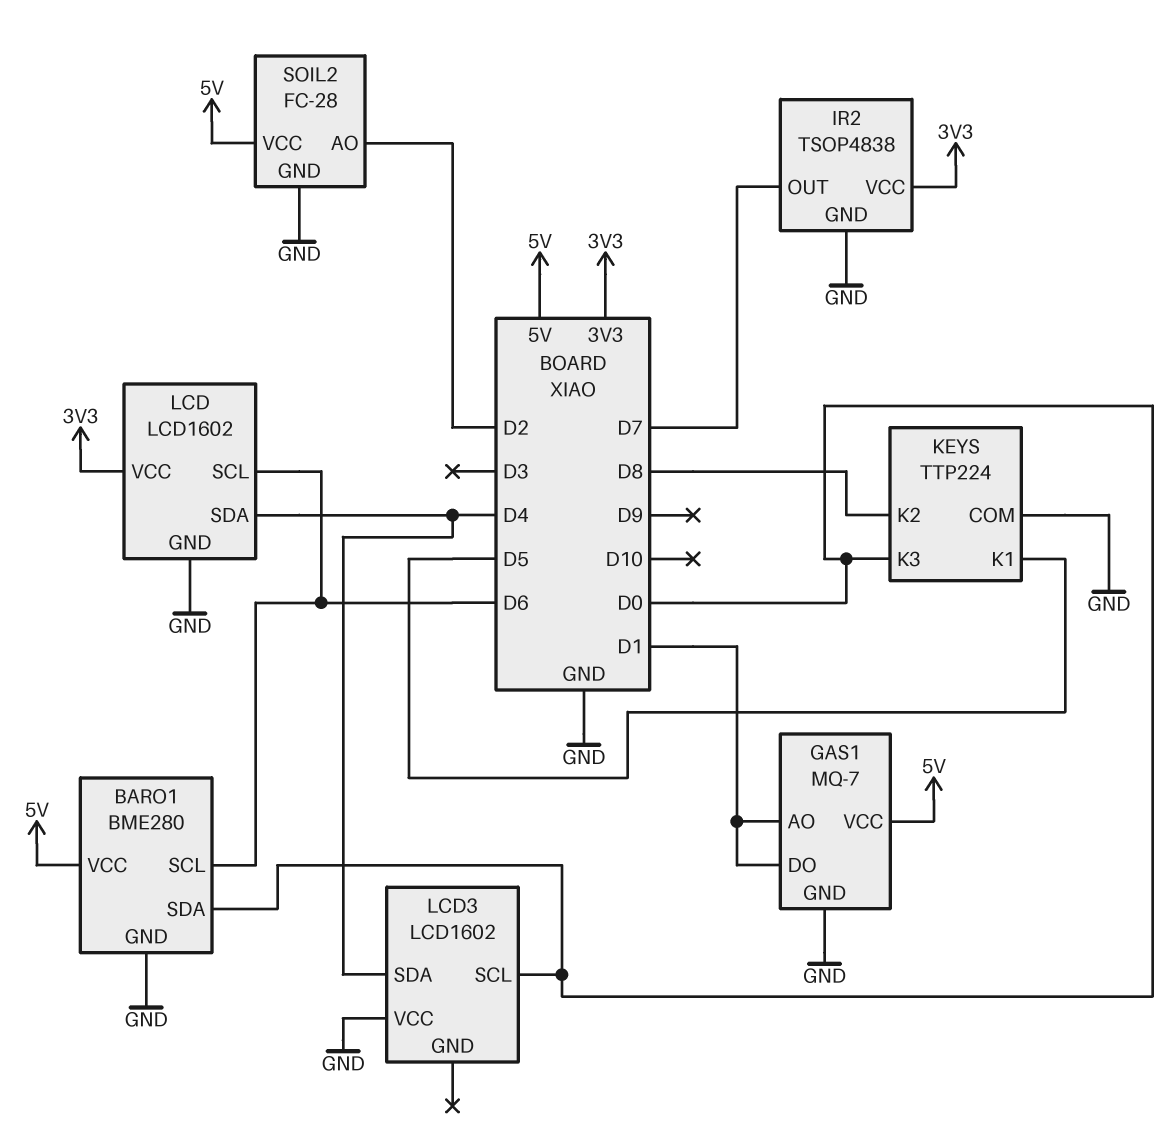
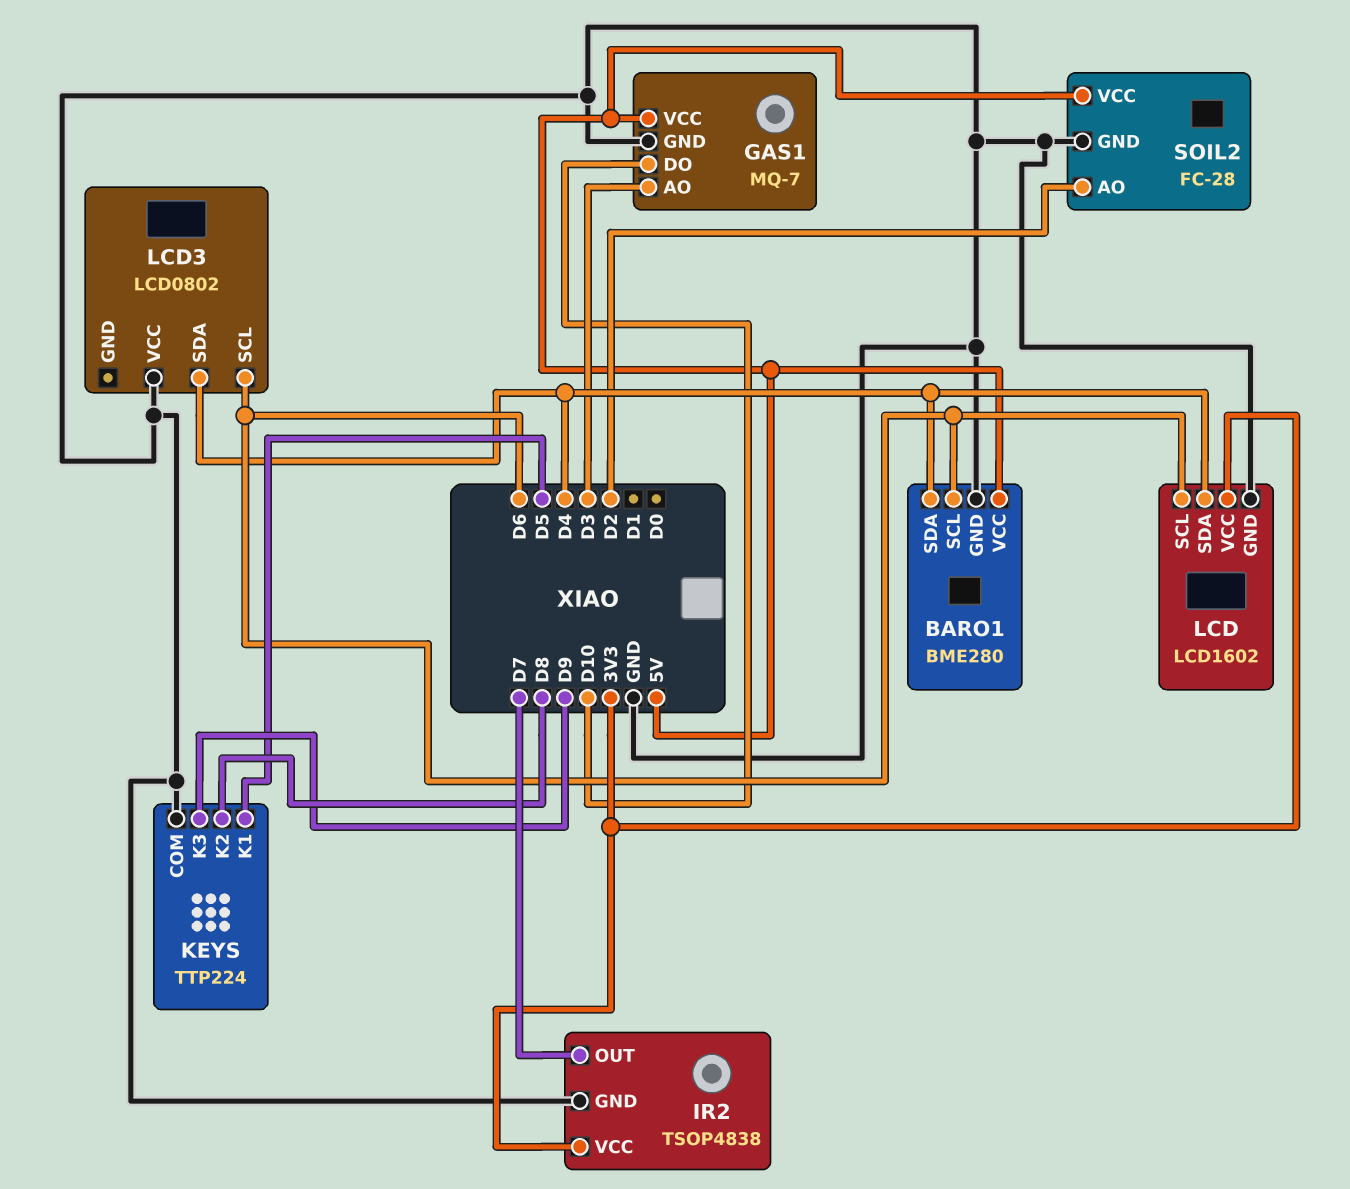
BARO1 pin SDA: D0 -> D4
GAS1 pin AO: D1 -> D3
GAS1 pin DO: D1 -> D10
KEYS pin K3: D0 -> D9
LCD3: LCD1602 -> LCD0802
LCD3 pin SCL: D0 -> D6

